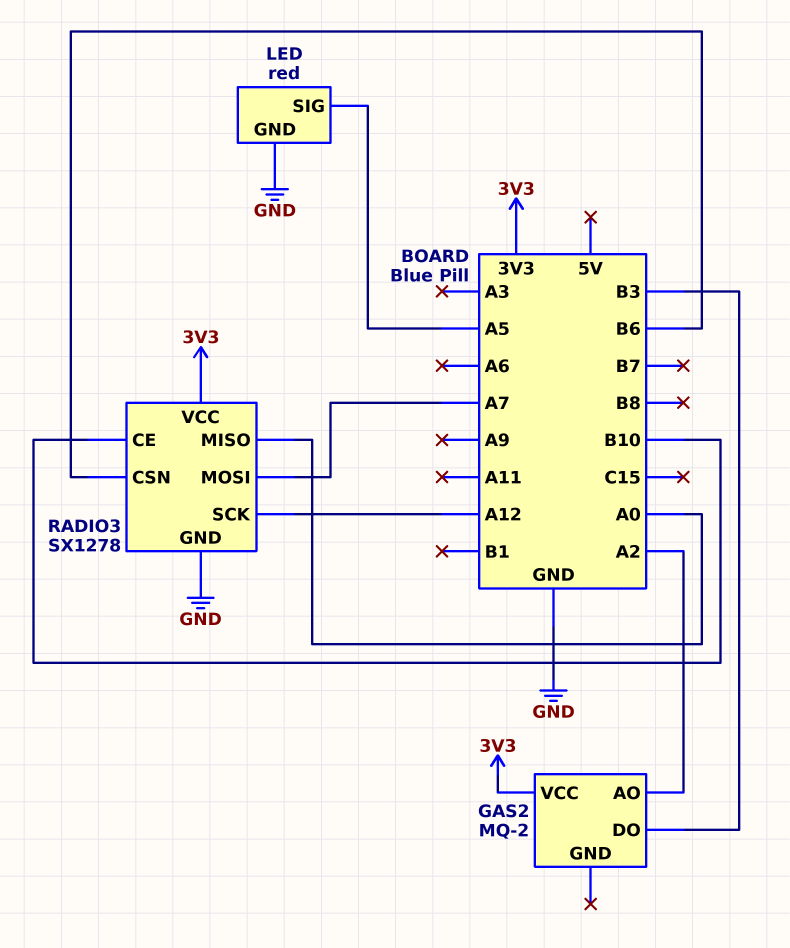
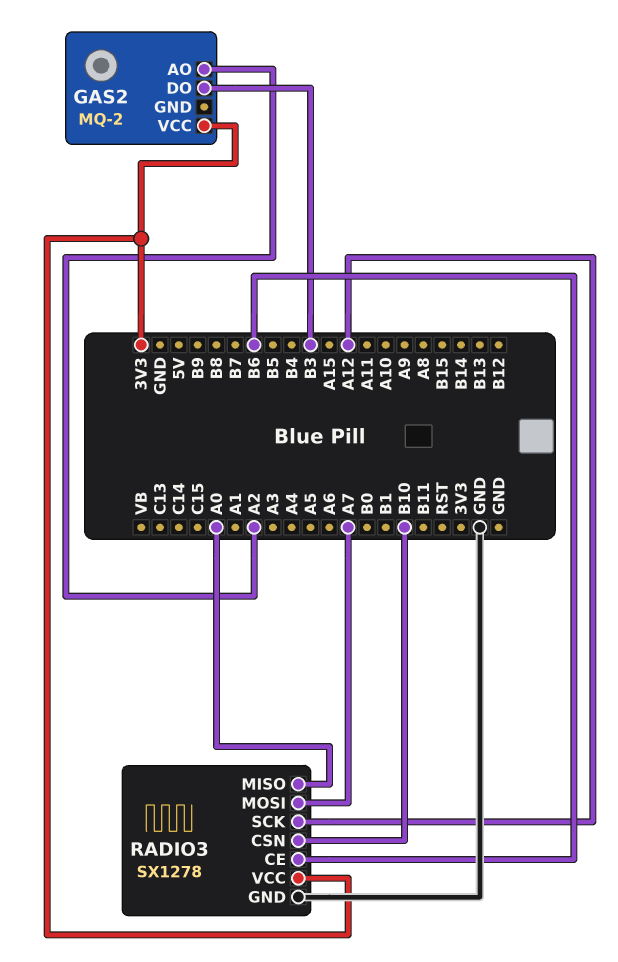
LED: red -> none
LED pin GND: GND -> none
LED pin SIG: A5 -> none
RADIO3 pin CE: B10 -> B6
RADIO3 pin CSN: B6 -> B10

